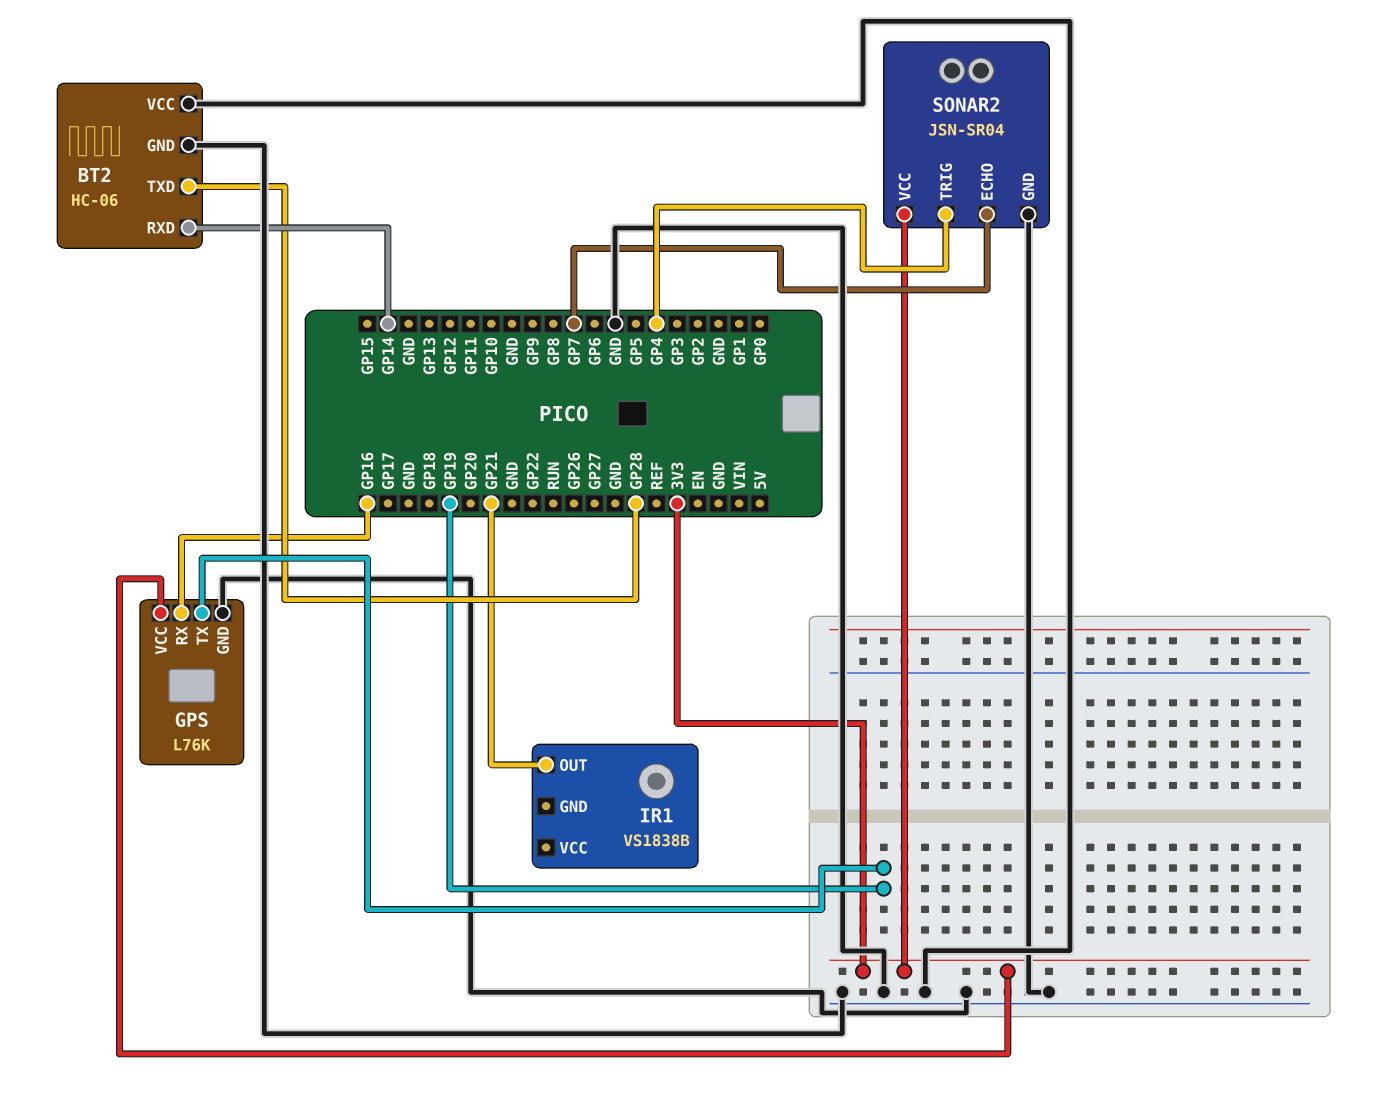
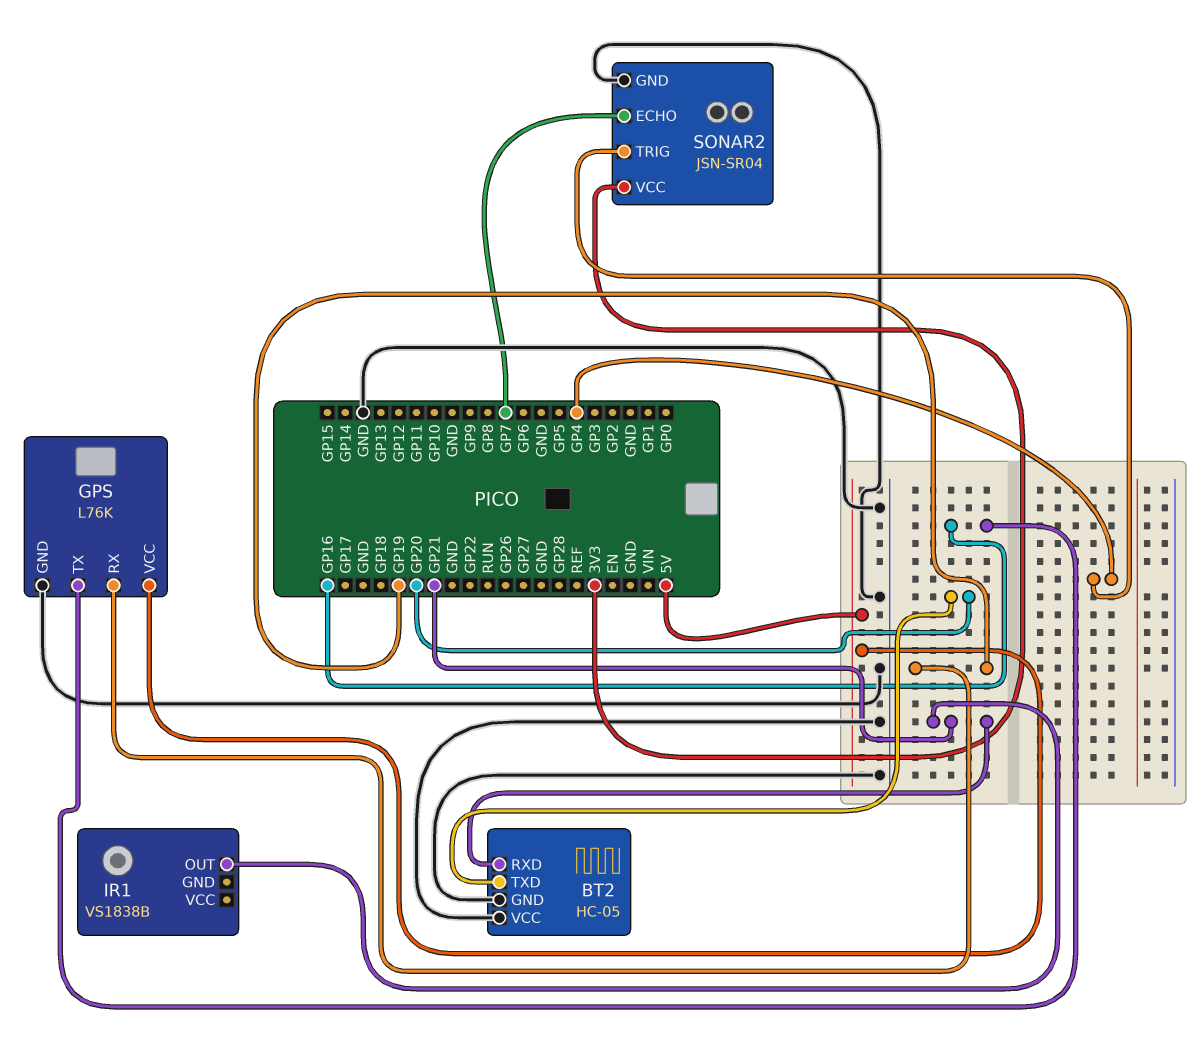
BT2: HC-06 -> HC-05
BT2 pin RXD: GP14 -> GP21
BT2 pin TXD: GP28 -> GP20
GPS pin RX: GP16 -> GP19
GPS pin TX: GP19 -> GP16
GPS pin VCC: 3V3 -> 5V

